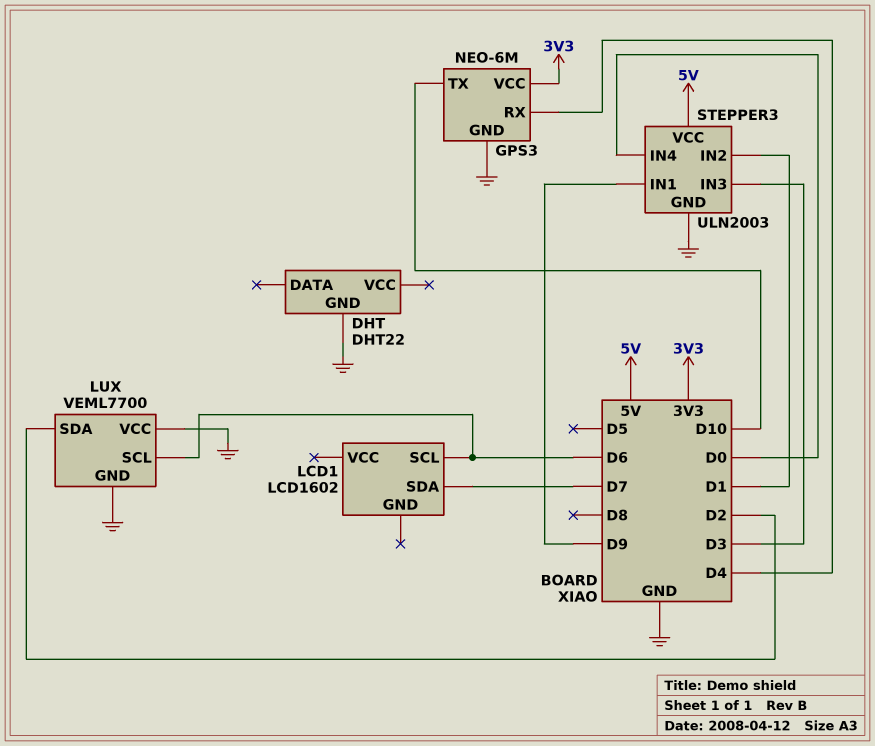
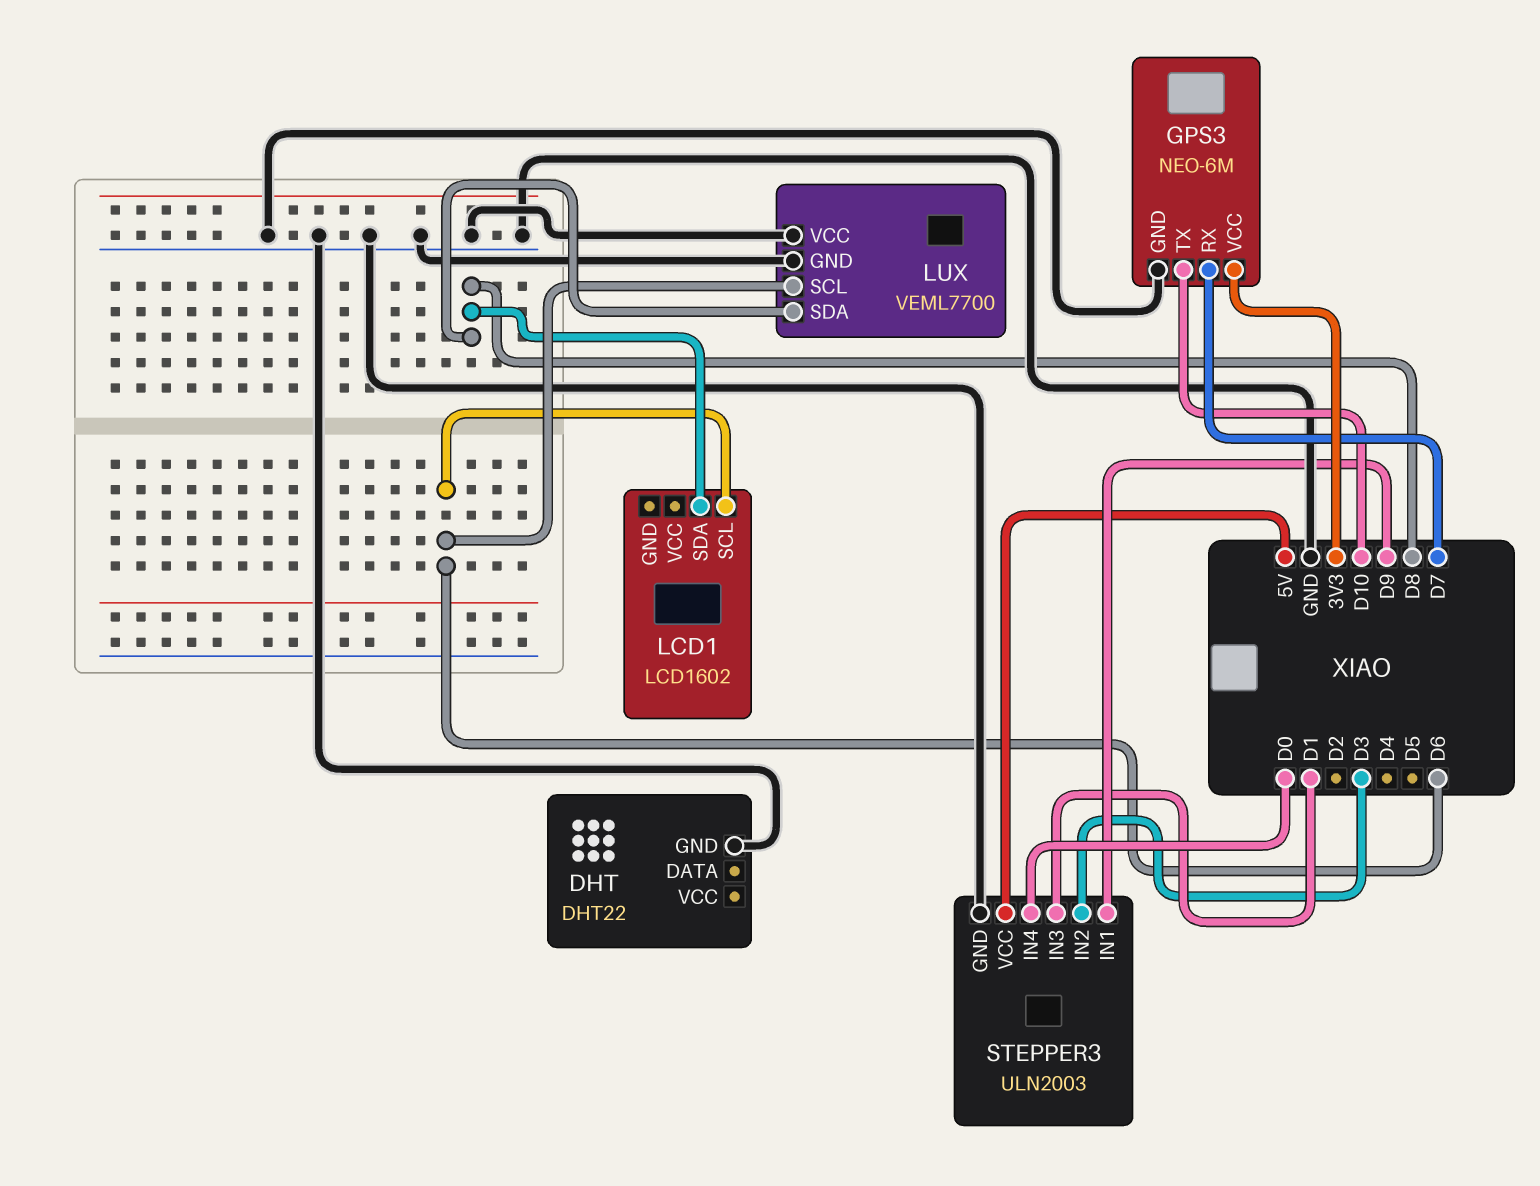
GPS3 pin RX: D4 -> D7
LCD1 pin SDA: D7 -> D8
LUX pin SDA: D2 -> D8
STEPPER3 pin IN2: D1 -> D3
STEPPER3 pin IN3: D3 -> D1

